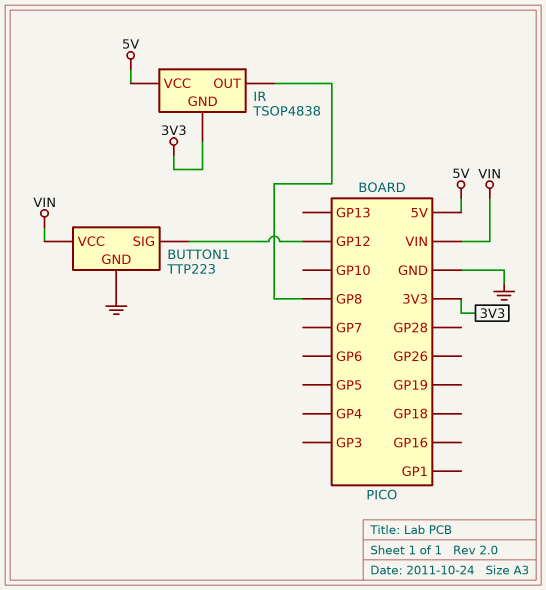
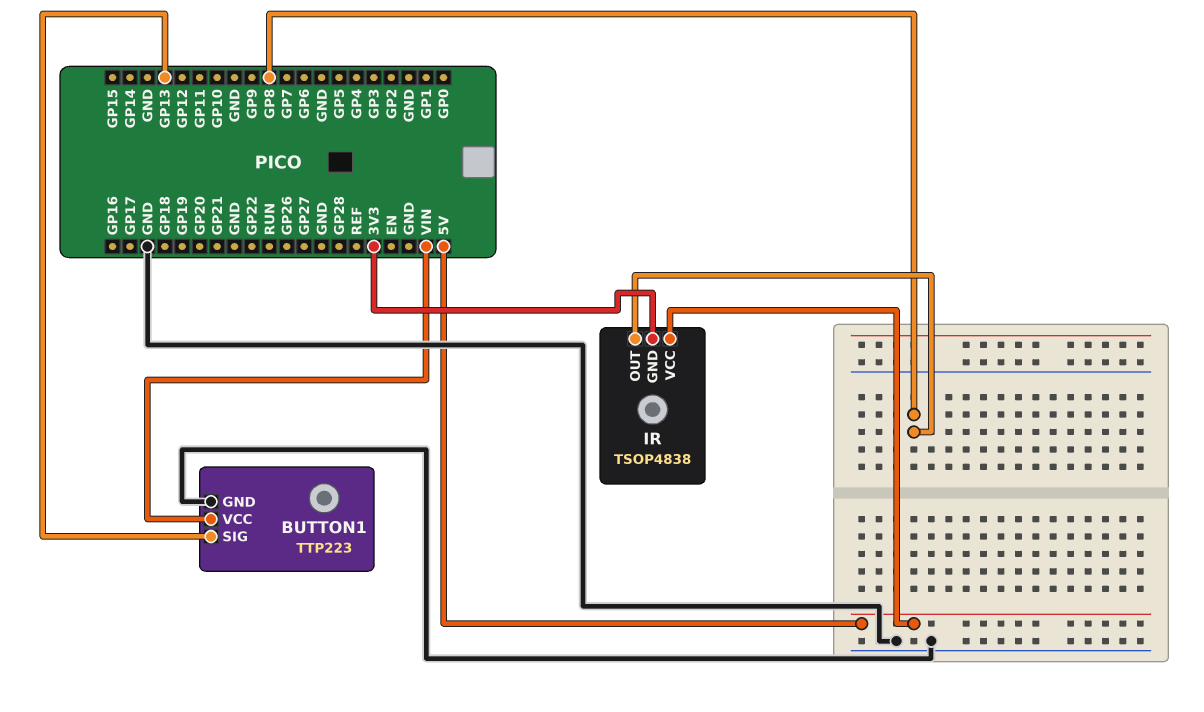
BUTTON1 pin SIG: GP12 -> GP13

